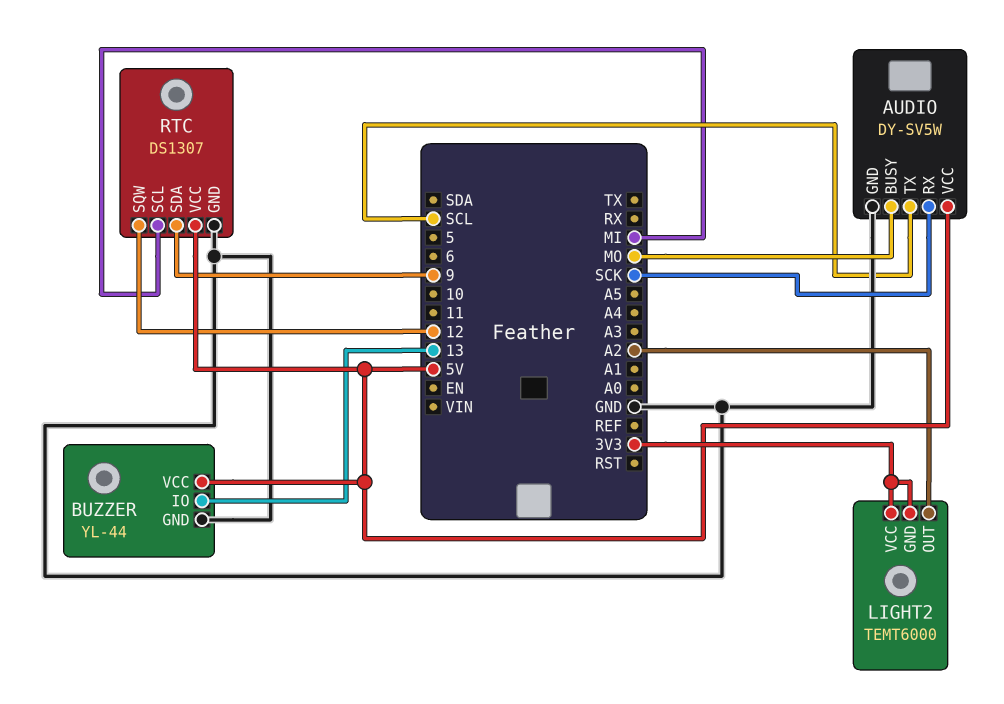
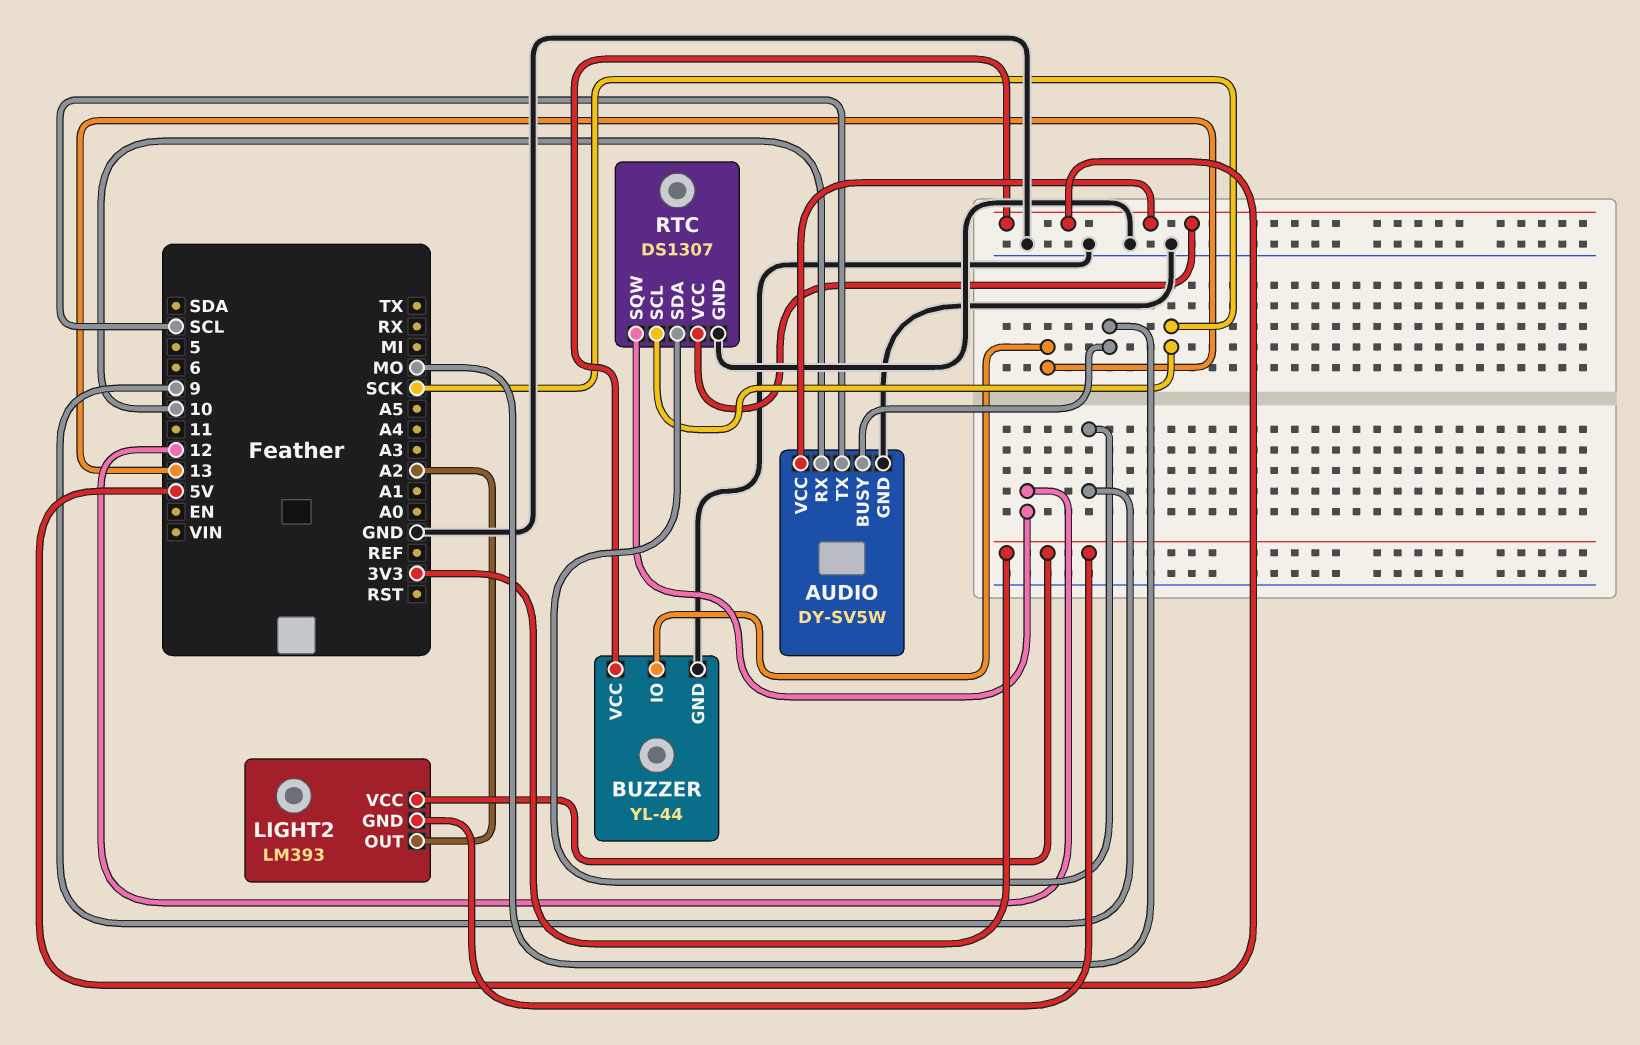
AUDIO pin RX: SCK -> 10
LIGHT2: TEMT6000 -> LM393
RTC pin SCL: MI -> SCK

